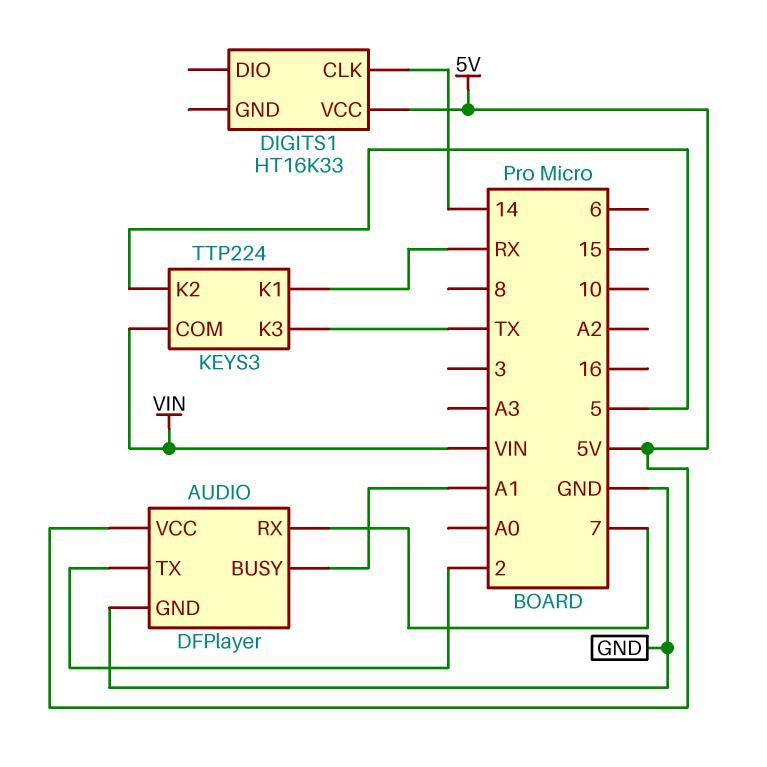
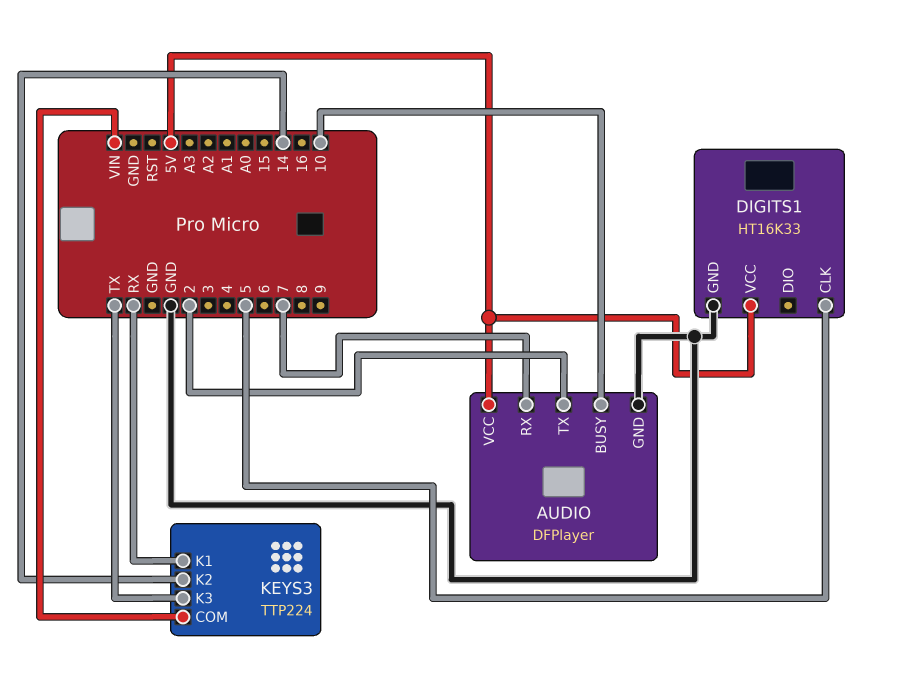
AUDIO pin BUSY: A1 -> 10
DIGITS1 pin CLK: 14 -> 5
DIGITS1 pin GND: none -> GND
KEYS3 pin K2: 5 -> 14

